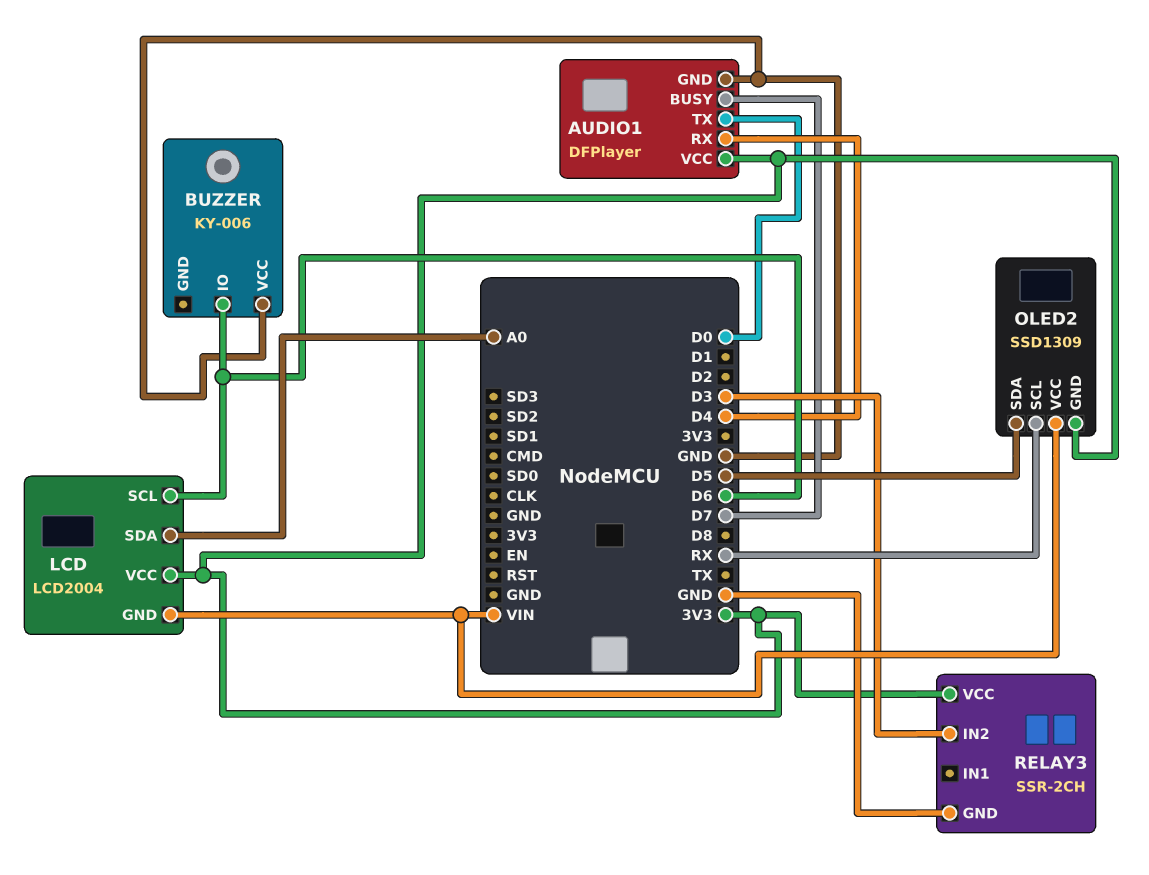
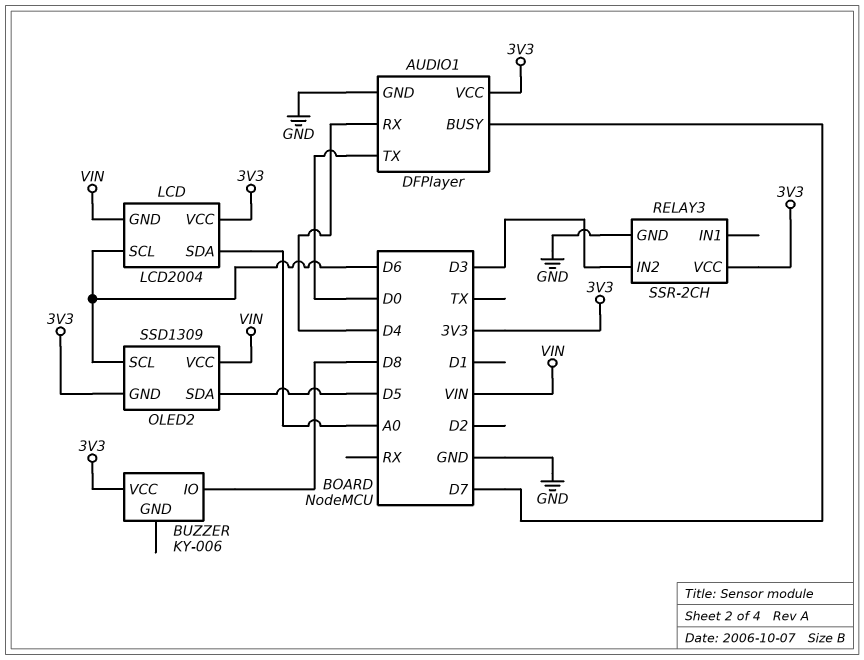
BUZZER pin IO: D6 -> D8
BUZZER pin VCC: GND -> 3V3
OLED2 pin SCL: RX -> D6

